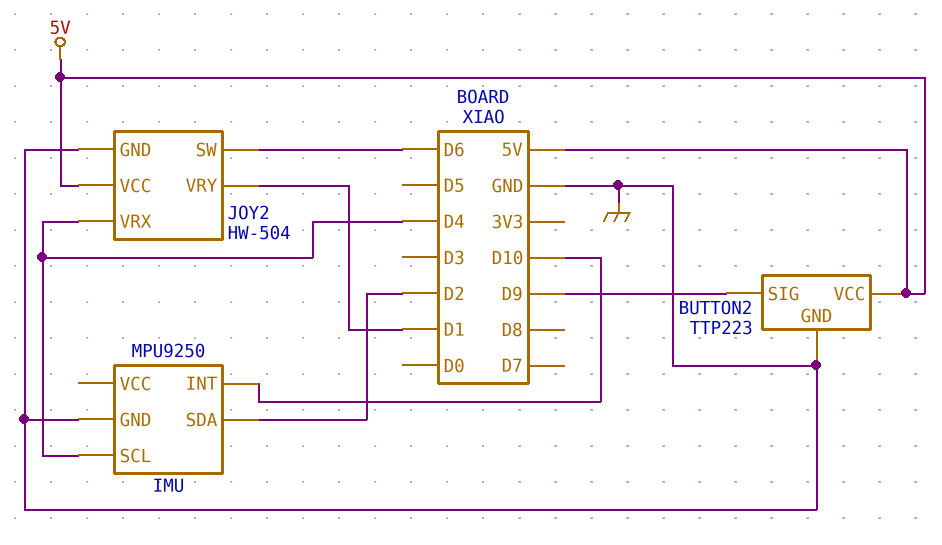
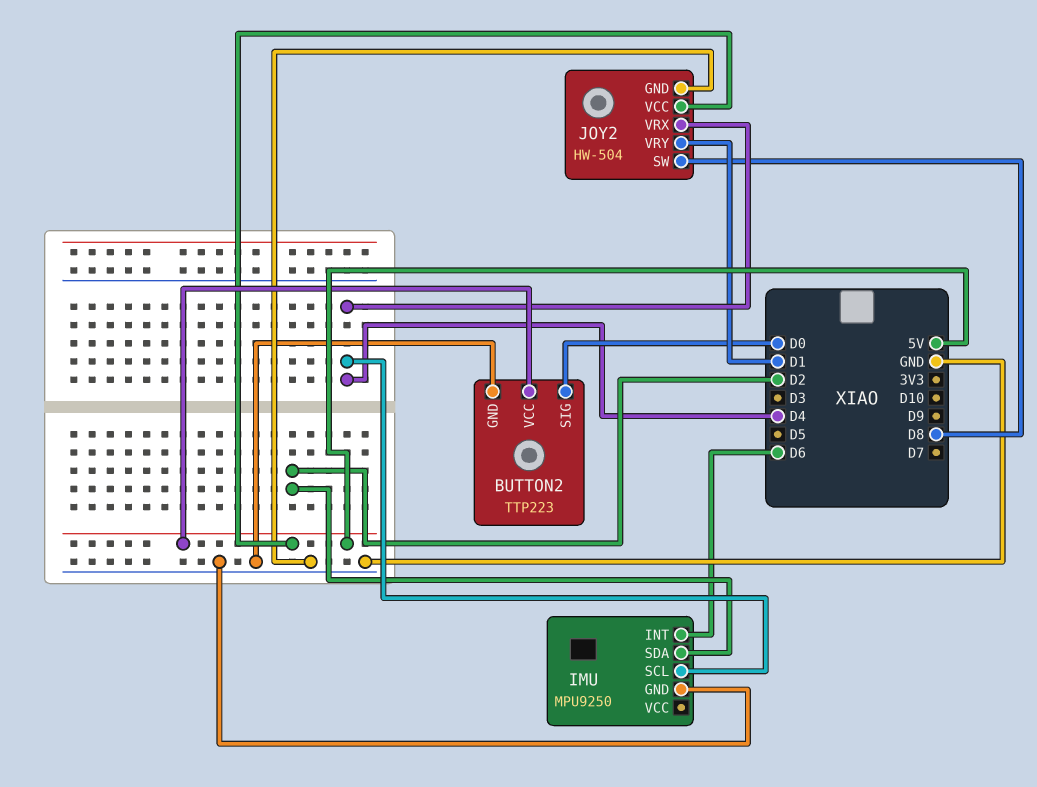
BUTTON2 pin SIG: D9 -> D0
IMU pin INT: D10 -> D6
JOY2 pin SW: D6 -> D8

